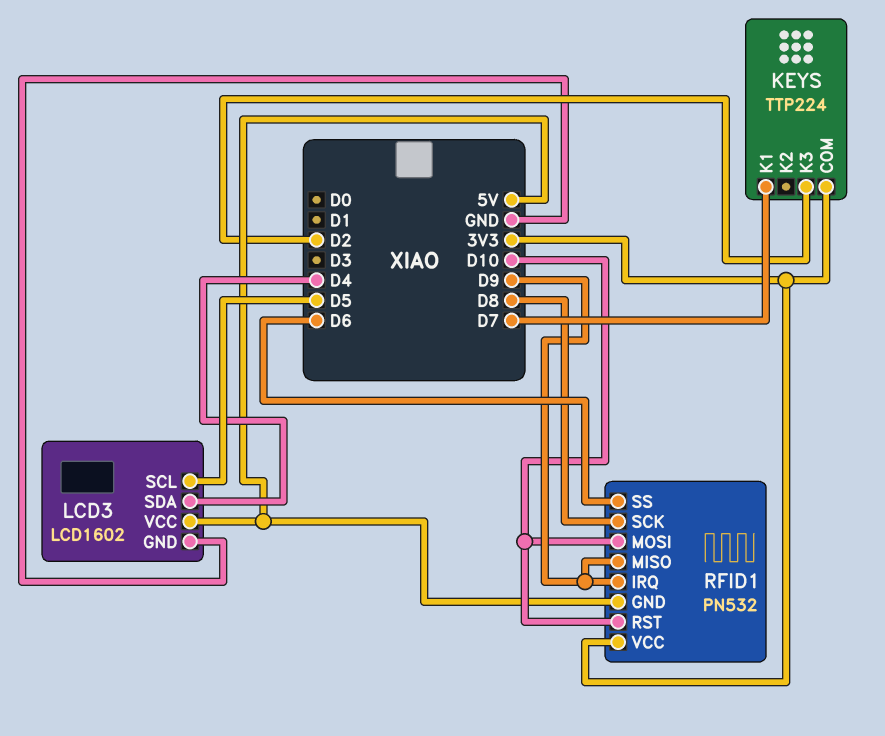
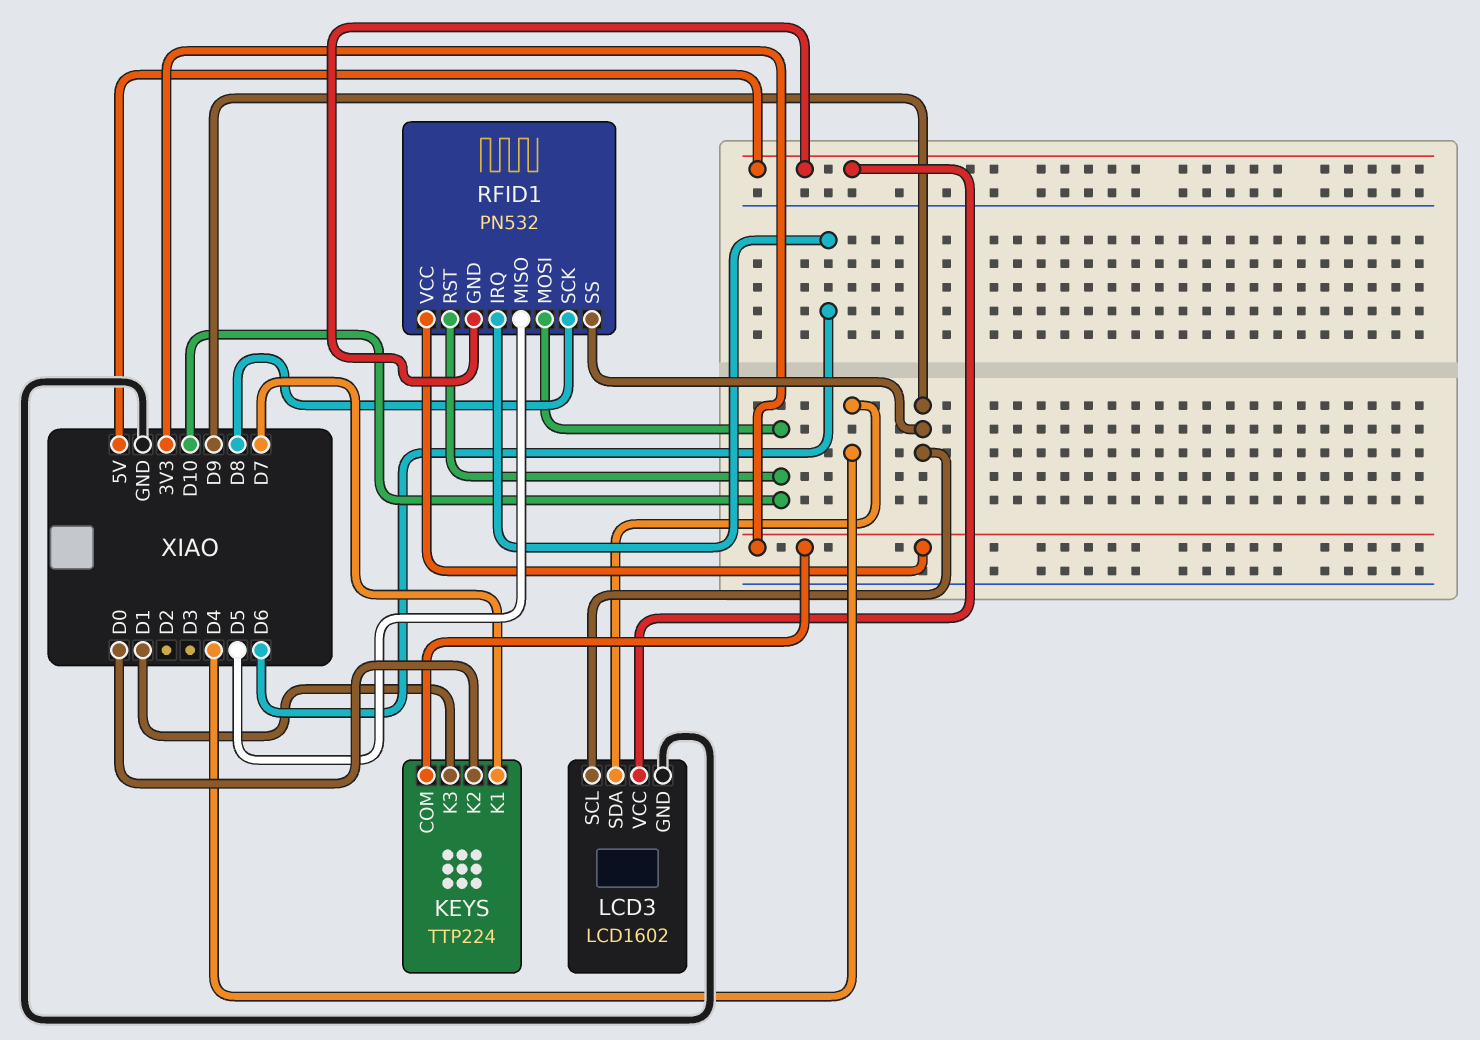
KEYS pin K2: none -> D0
KEYS pin K3: D2 -> D1
LCD3 pin SCL: D5 -> D9
RFID1 pin IRQ: D9 -> D6
RFID1 pin MISO: D9 -> D5
RFID1 pin SS: D6 -> D9

